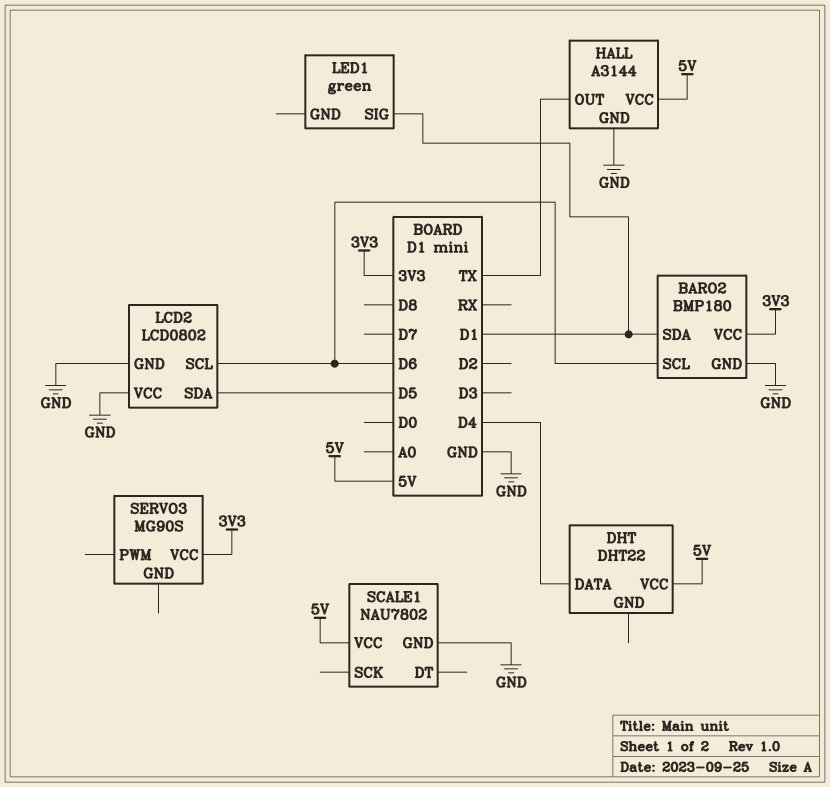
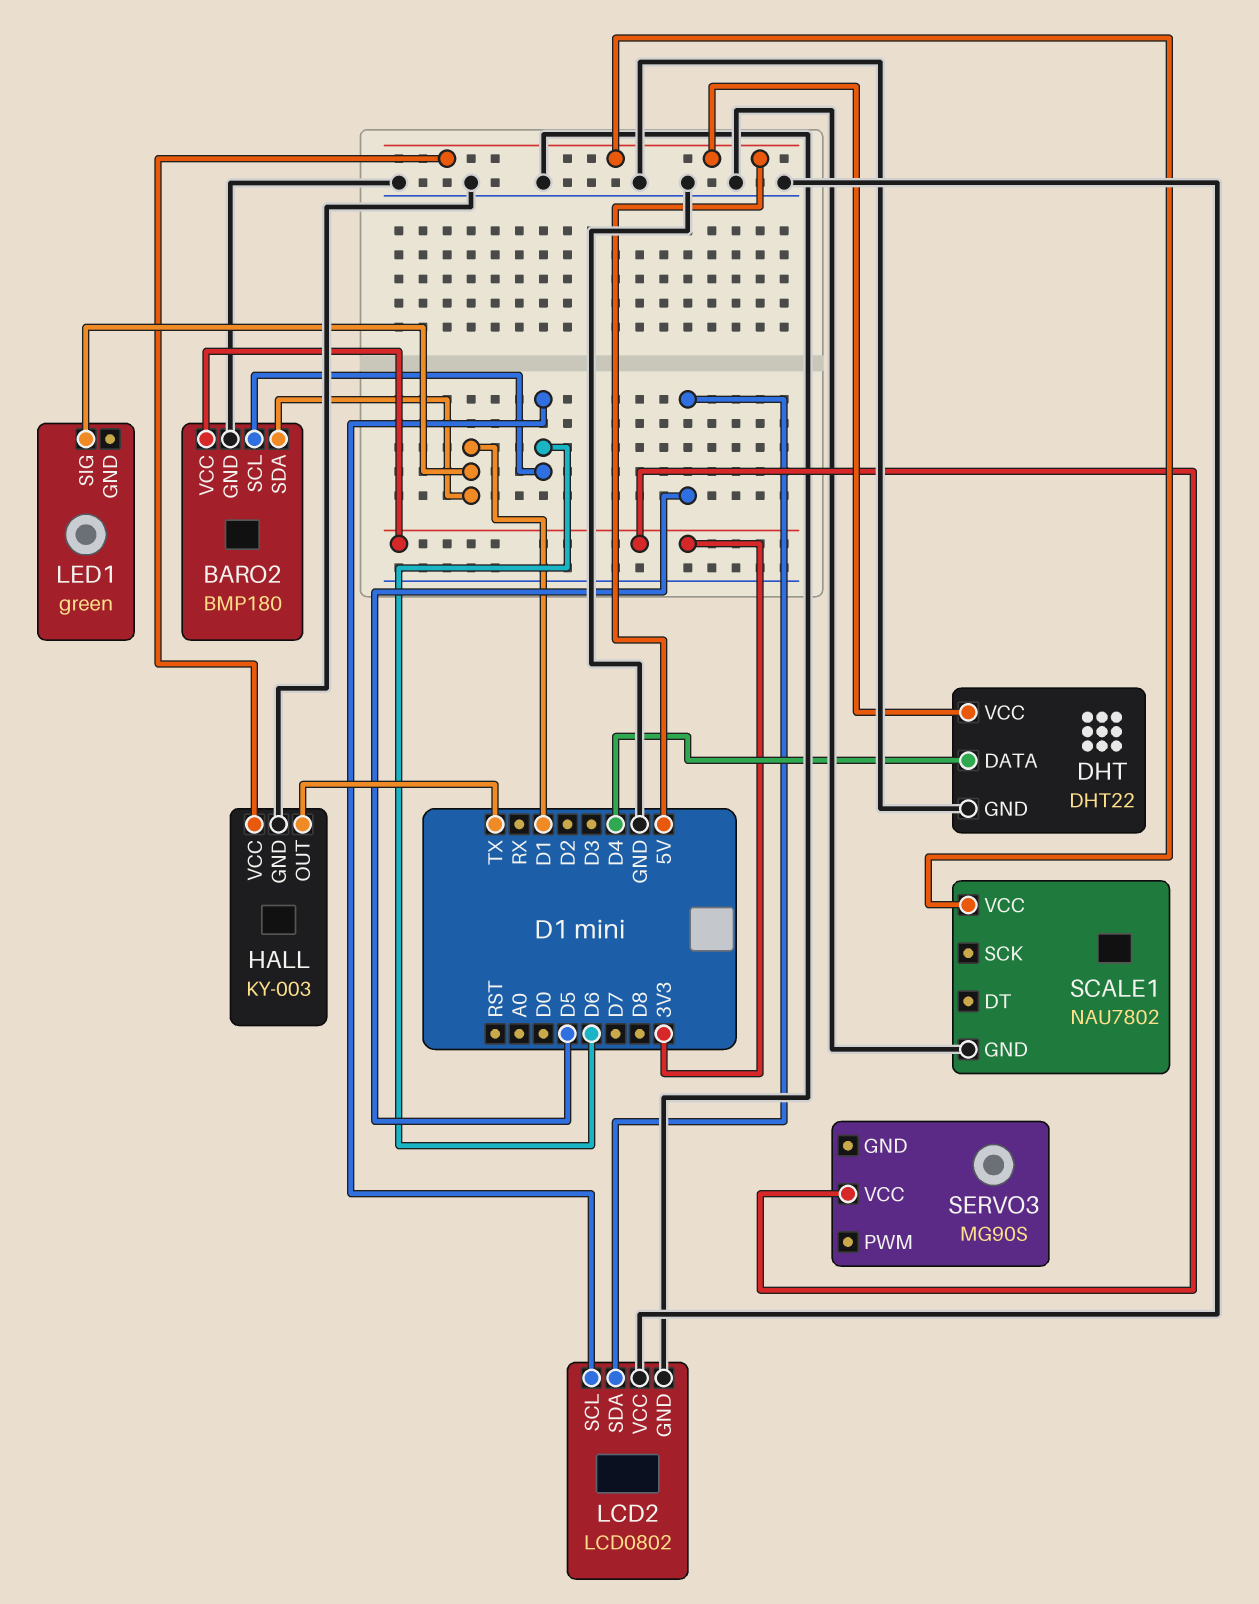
DHT pin GND: none -> GND
HALL: A3144 -> KY-003

